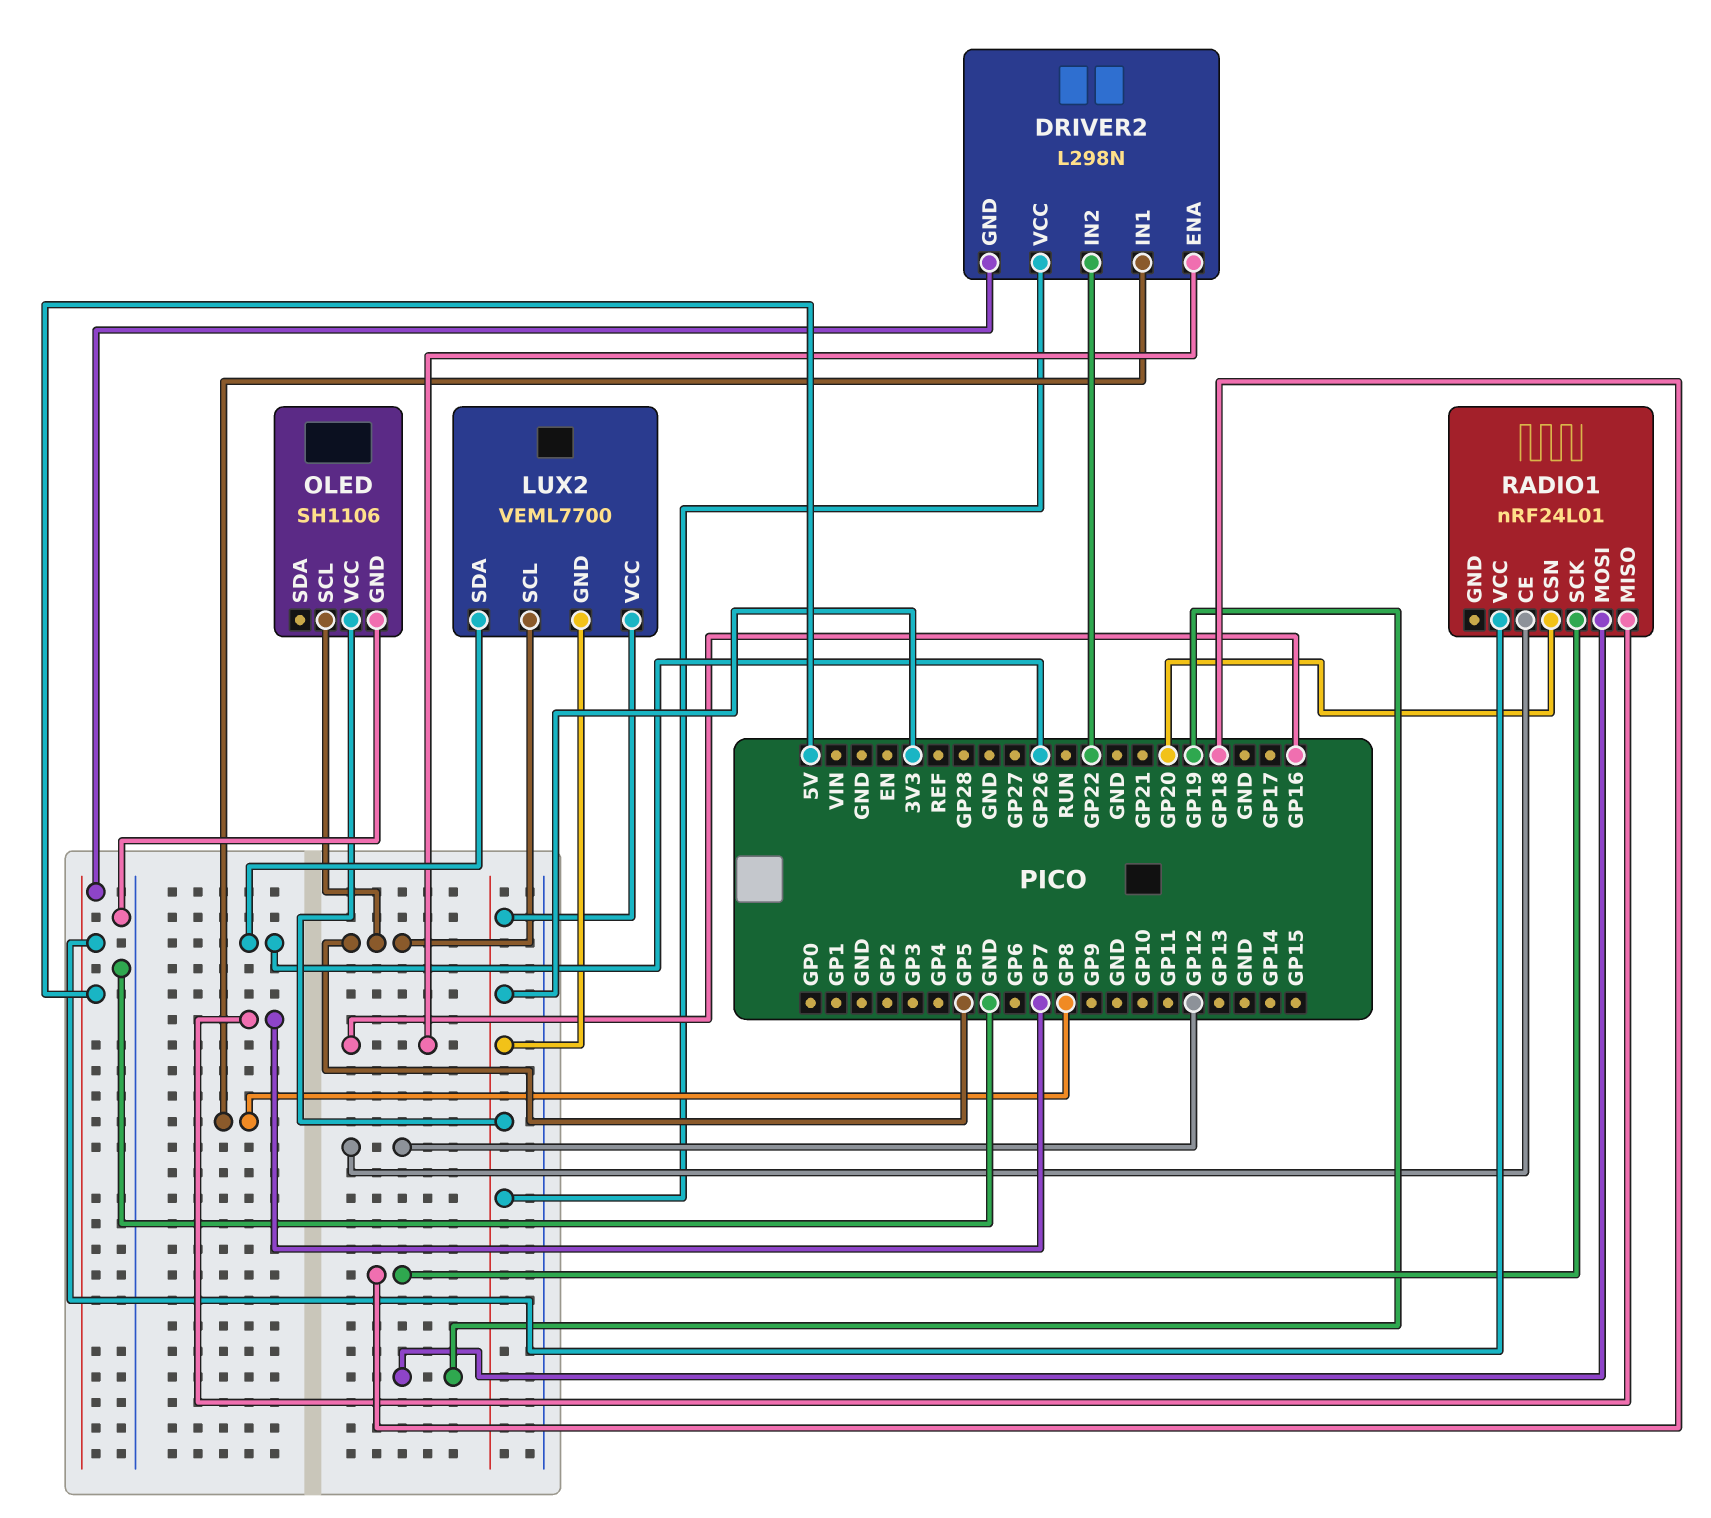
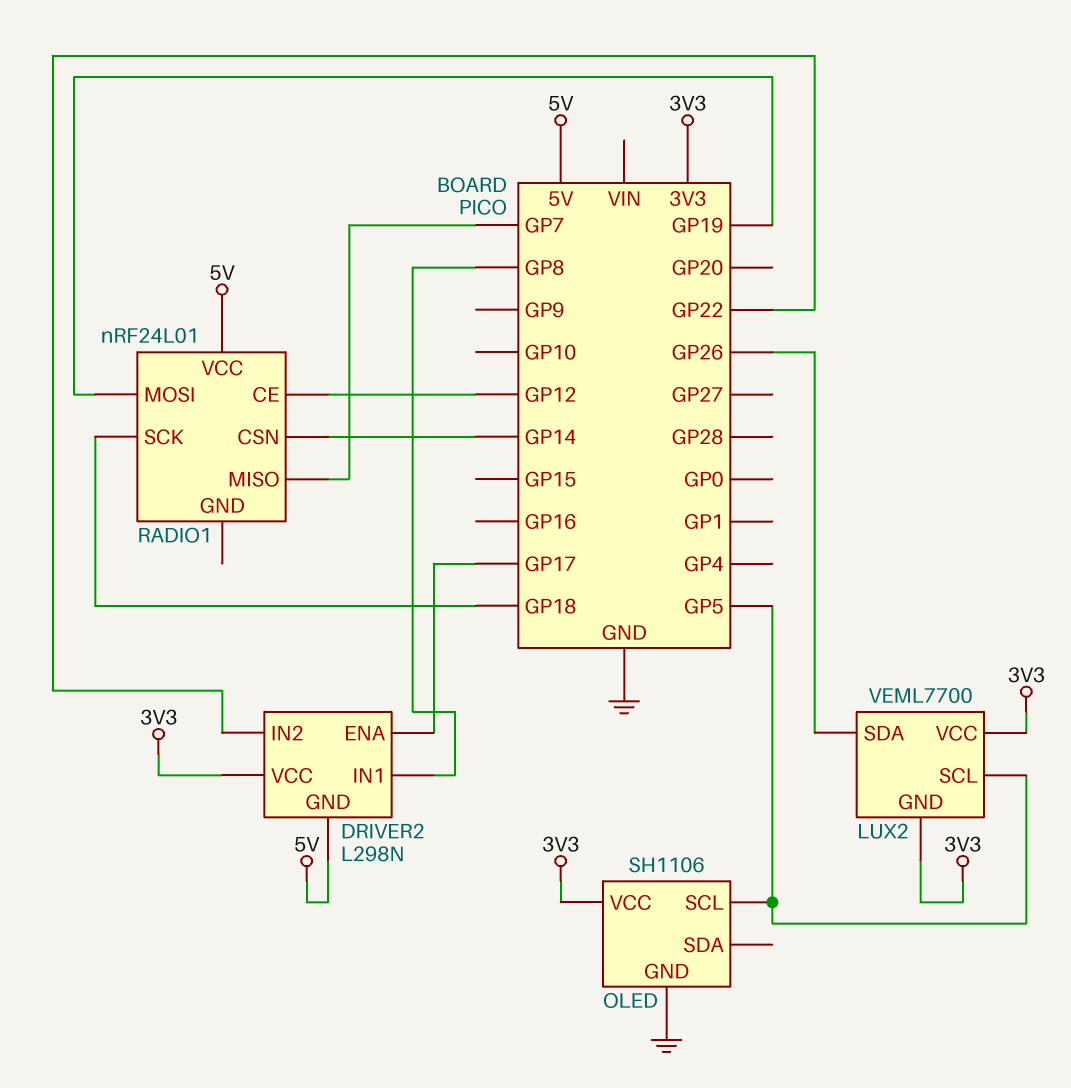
DRIVER2 pin ENA: GP16 -> GP17
RADIO1 pin CSN: GP20 -> GP14

